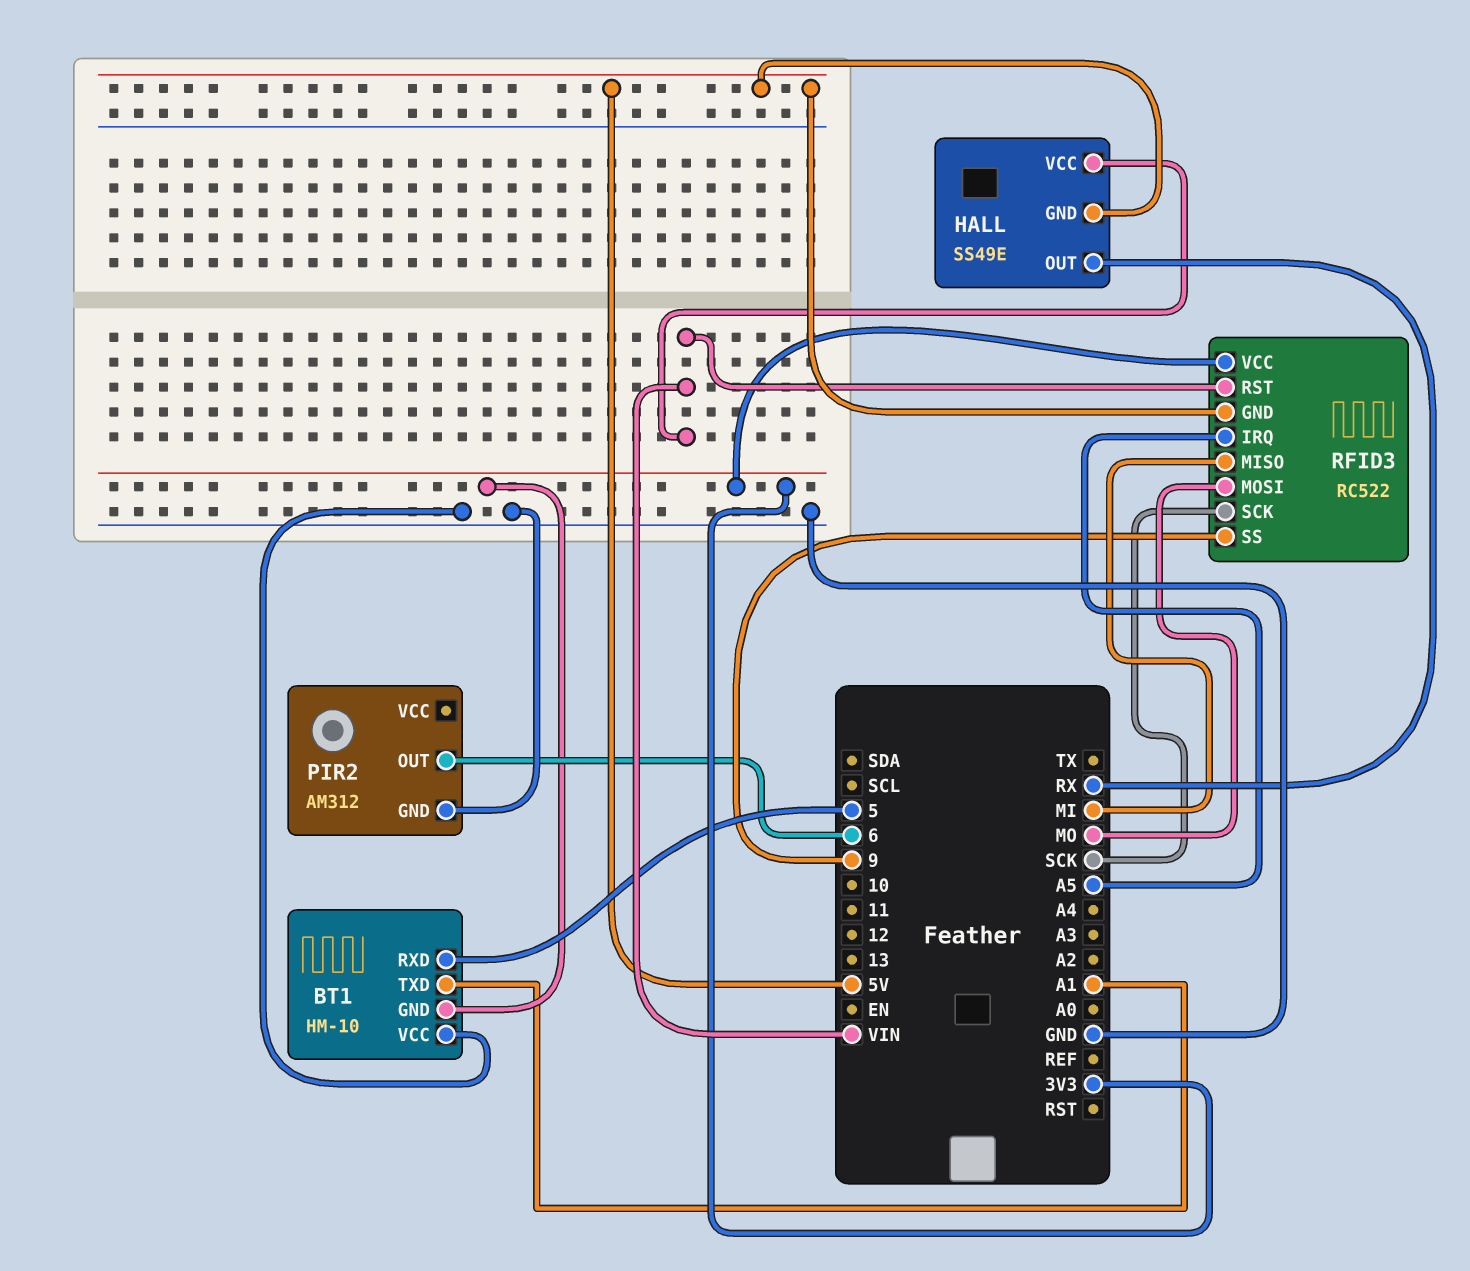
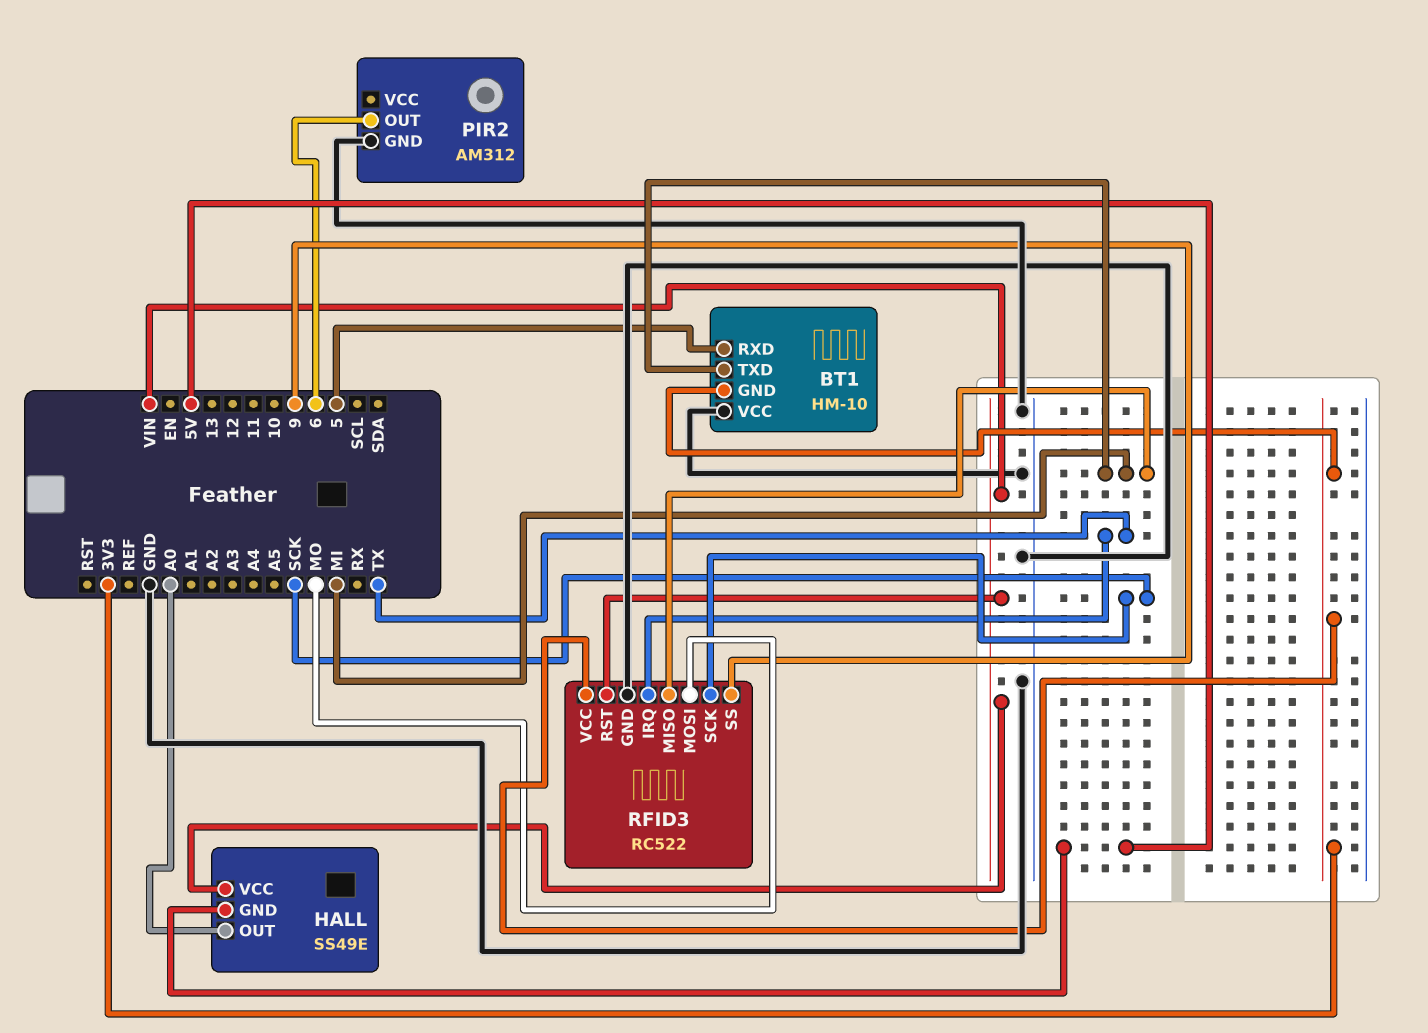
BT1 pin TXD: A1 -> MI
HALL pin OUT: RX -> A0
RFID3 pin GND: 5V -> GND
RFID3 pin IRQ: A5 -> TX

